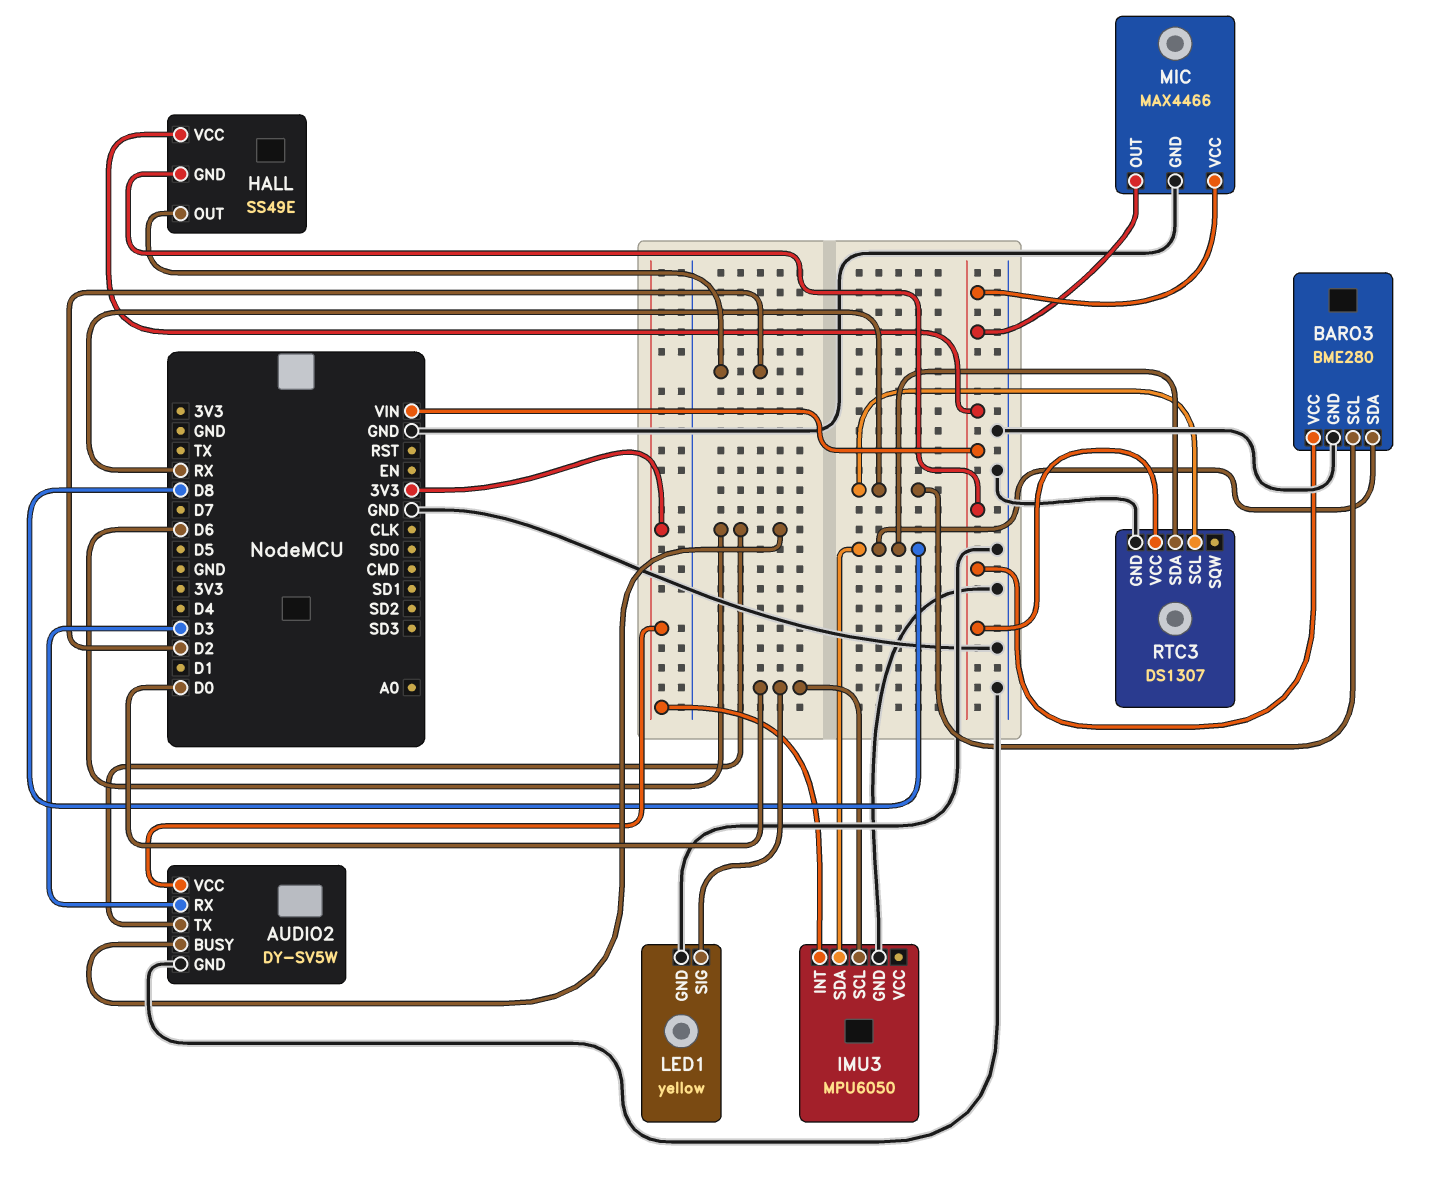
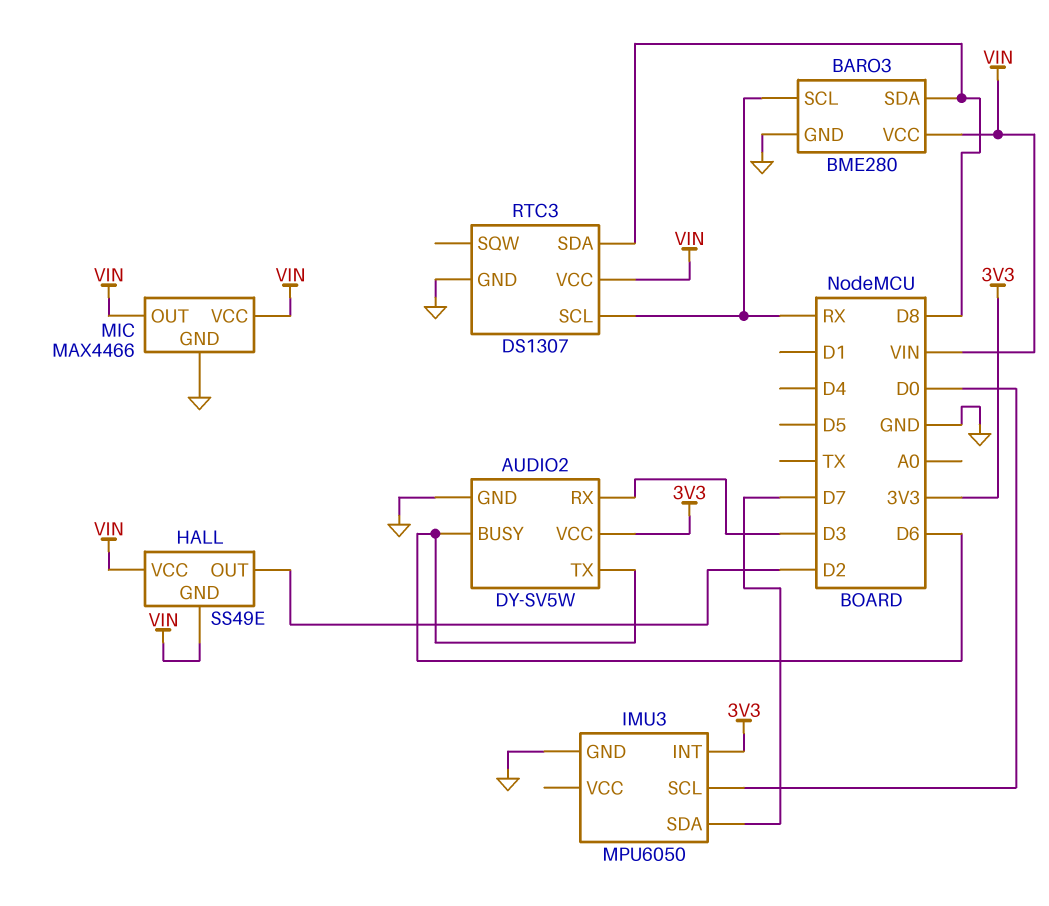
IMU3 pin SDA: D8 -> D7
LED1: yellow -> none
LED1 pin GND: GND -> none
LED1 pin SIG: D0 -> none

